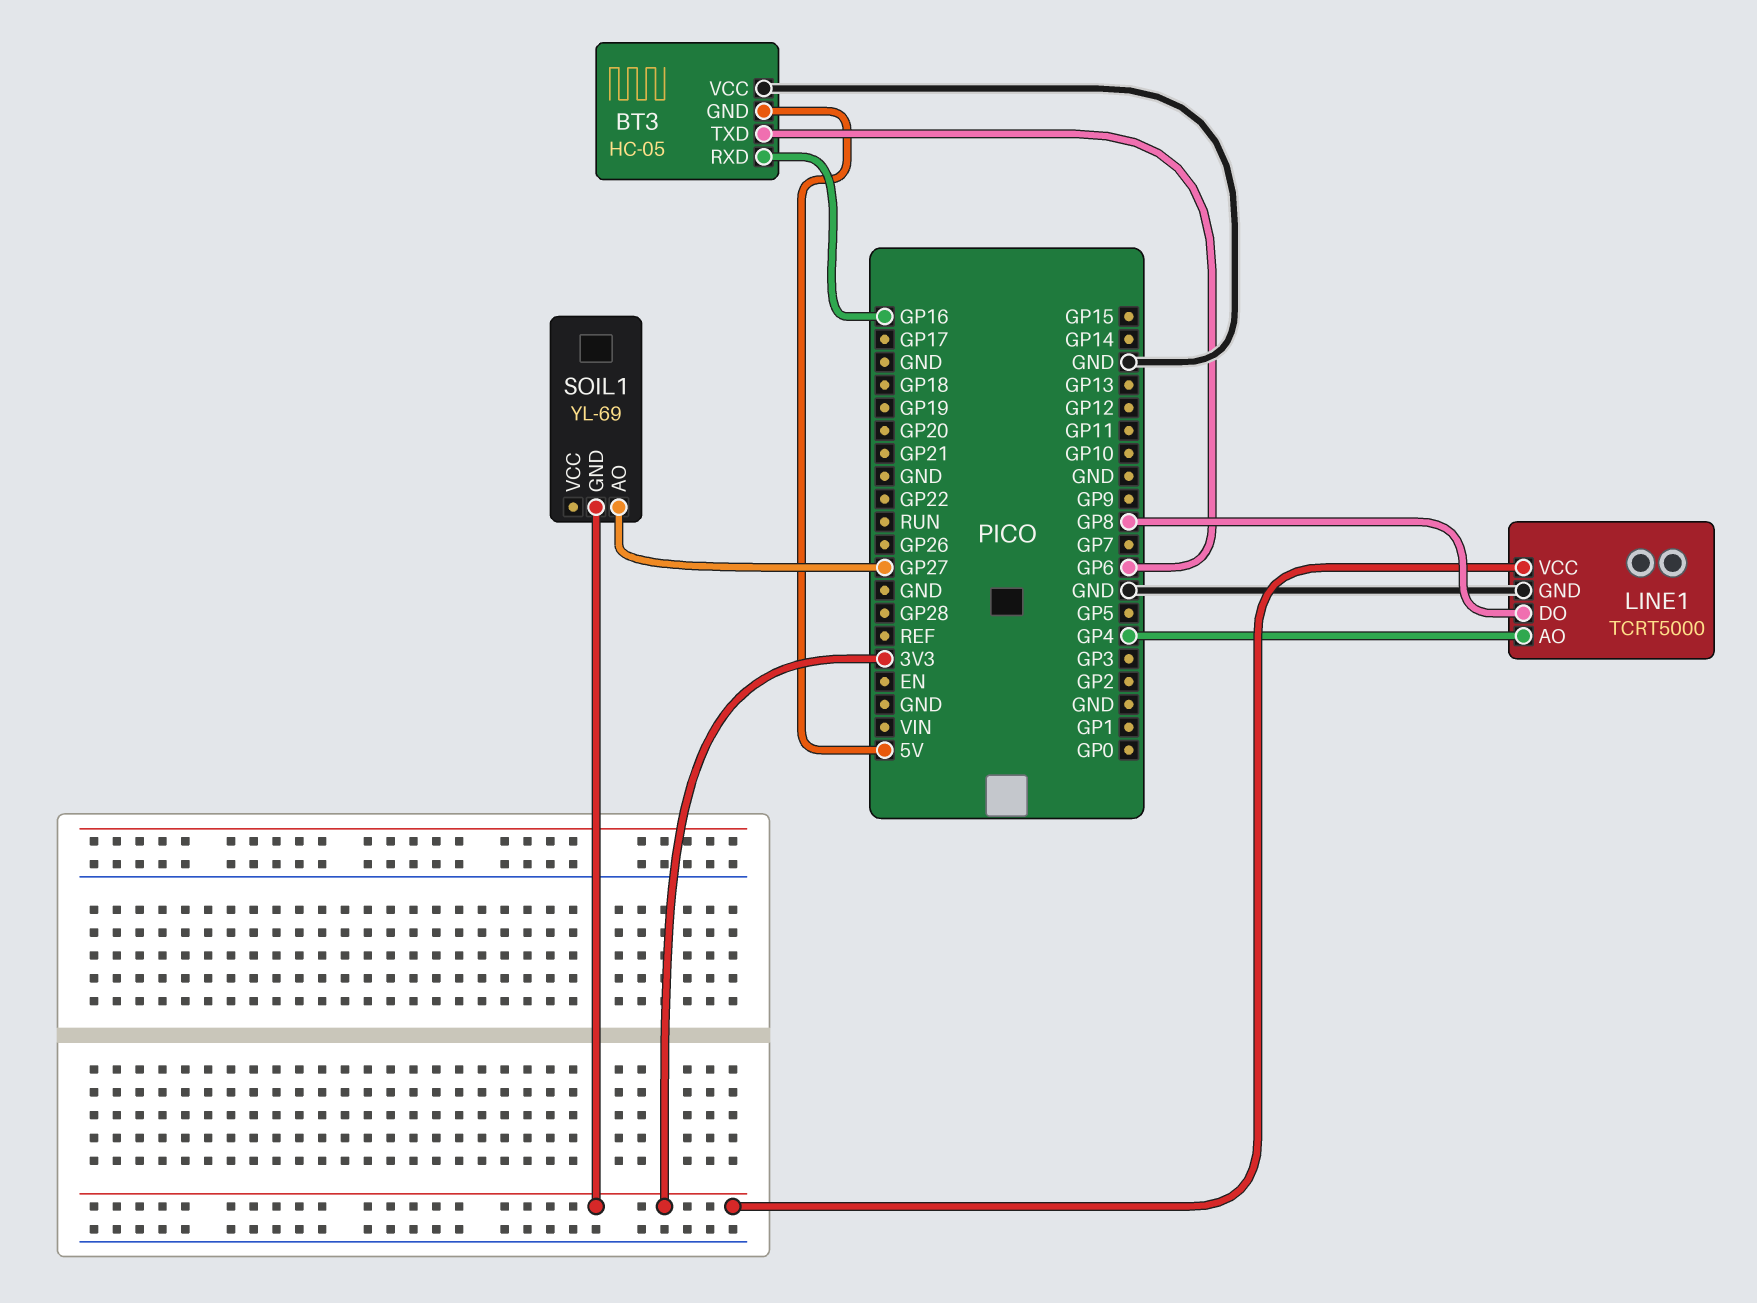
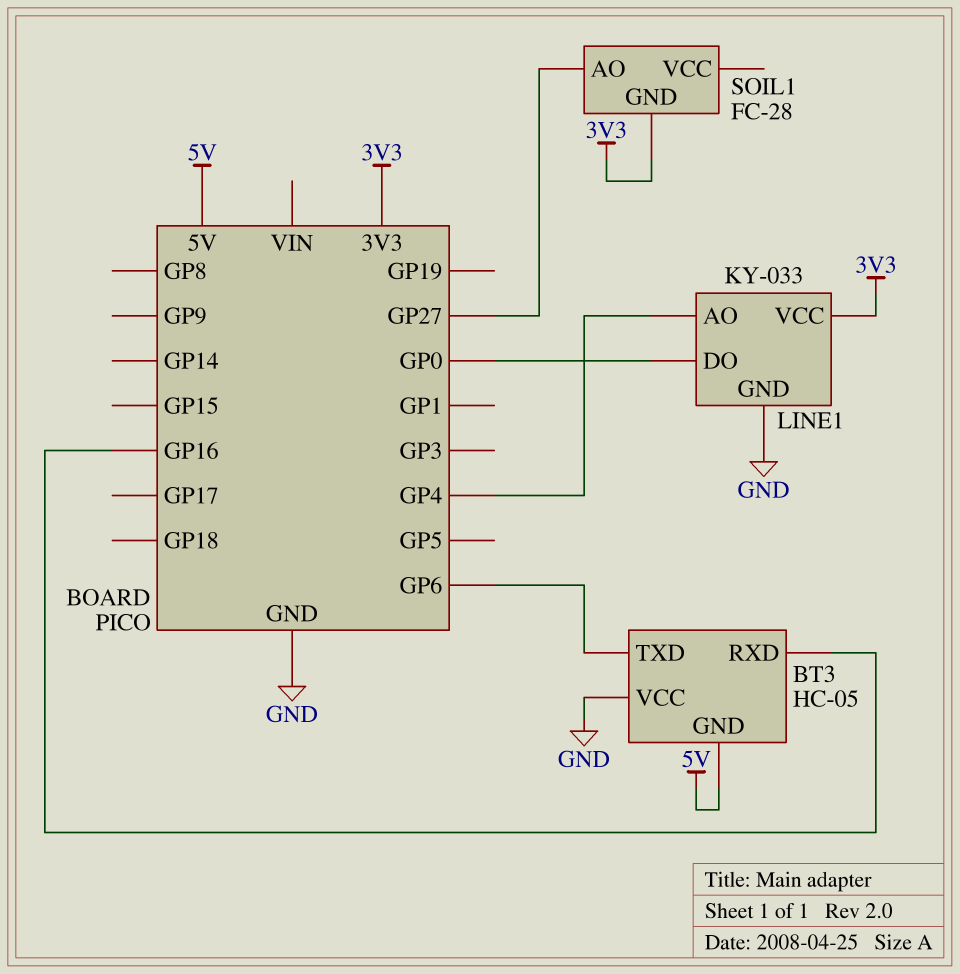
LINE1: TCRT5000 -> KY-033
LINE1 pin DO: GP8 -> GP0
SOIL1: YL-69 -> FC-28

